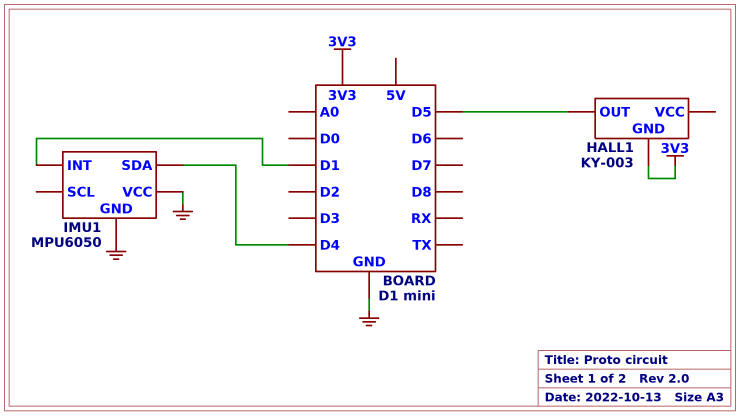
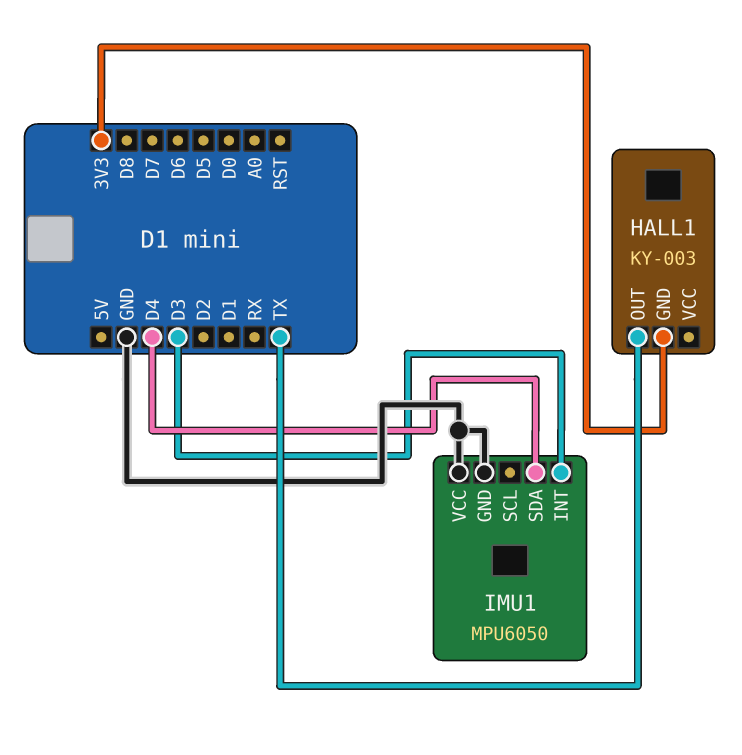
HALL1 pin OUT: D5 -> TX
IMU1 pin INT: D1 -> D3

